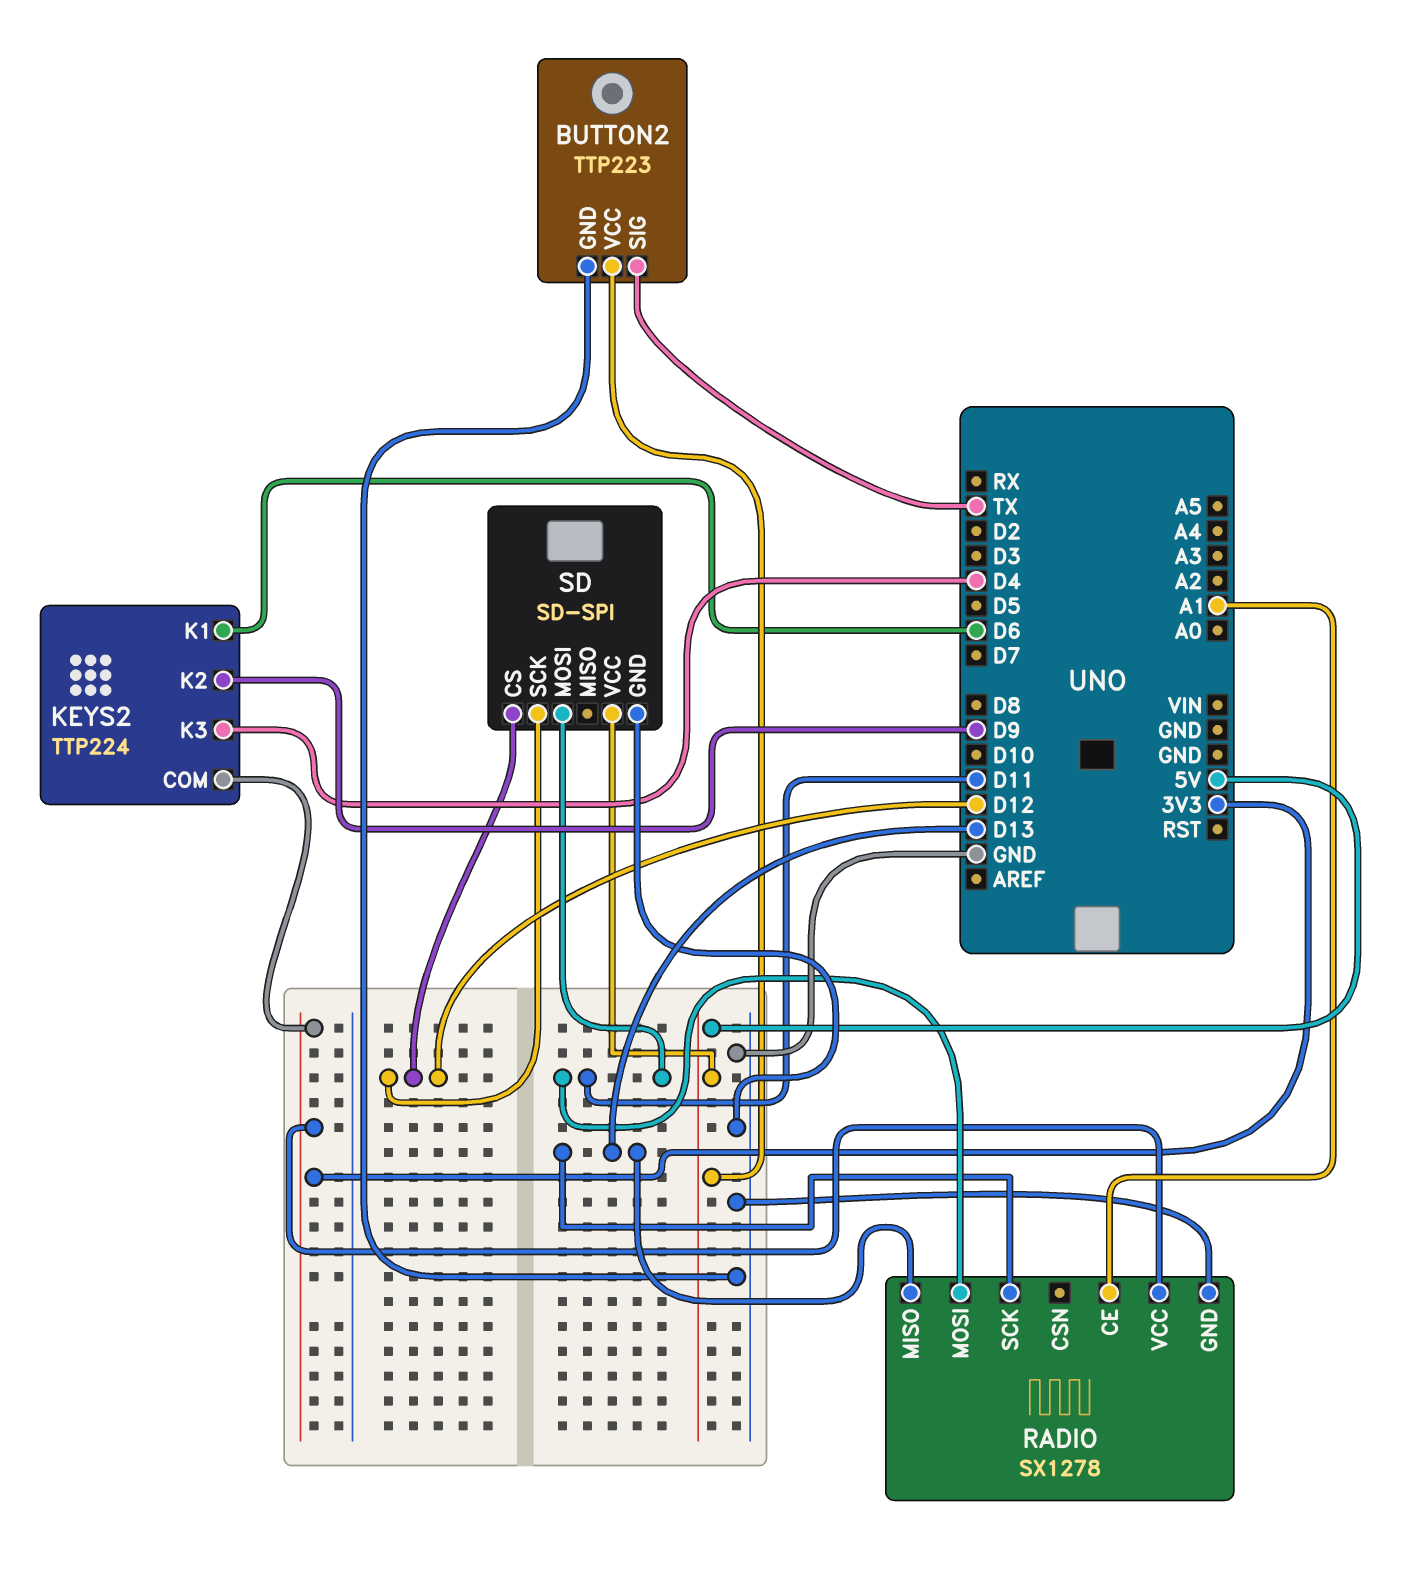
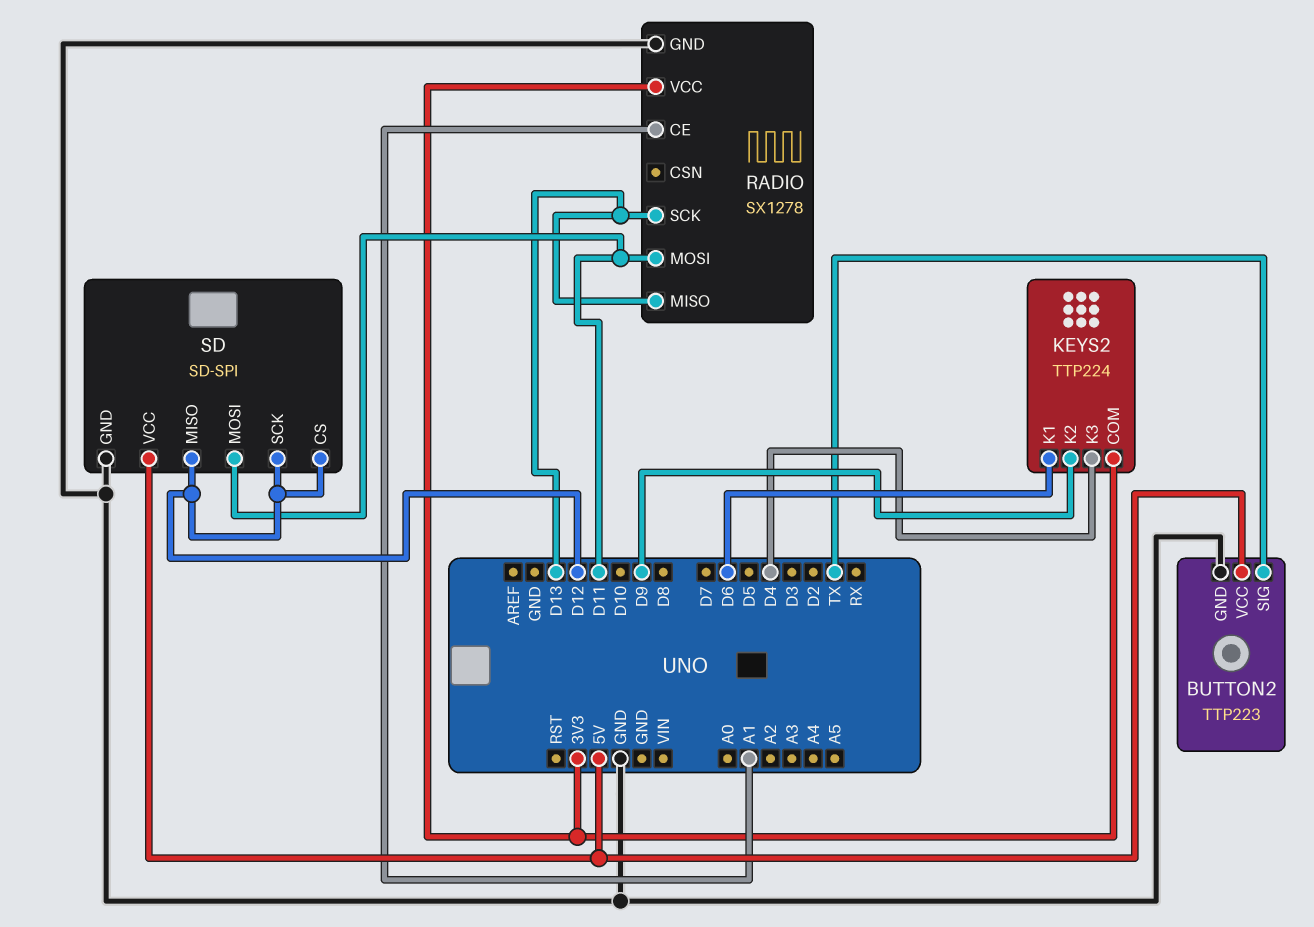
SD pin MISO: none -> D12

